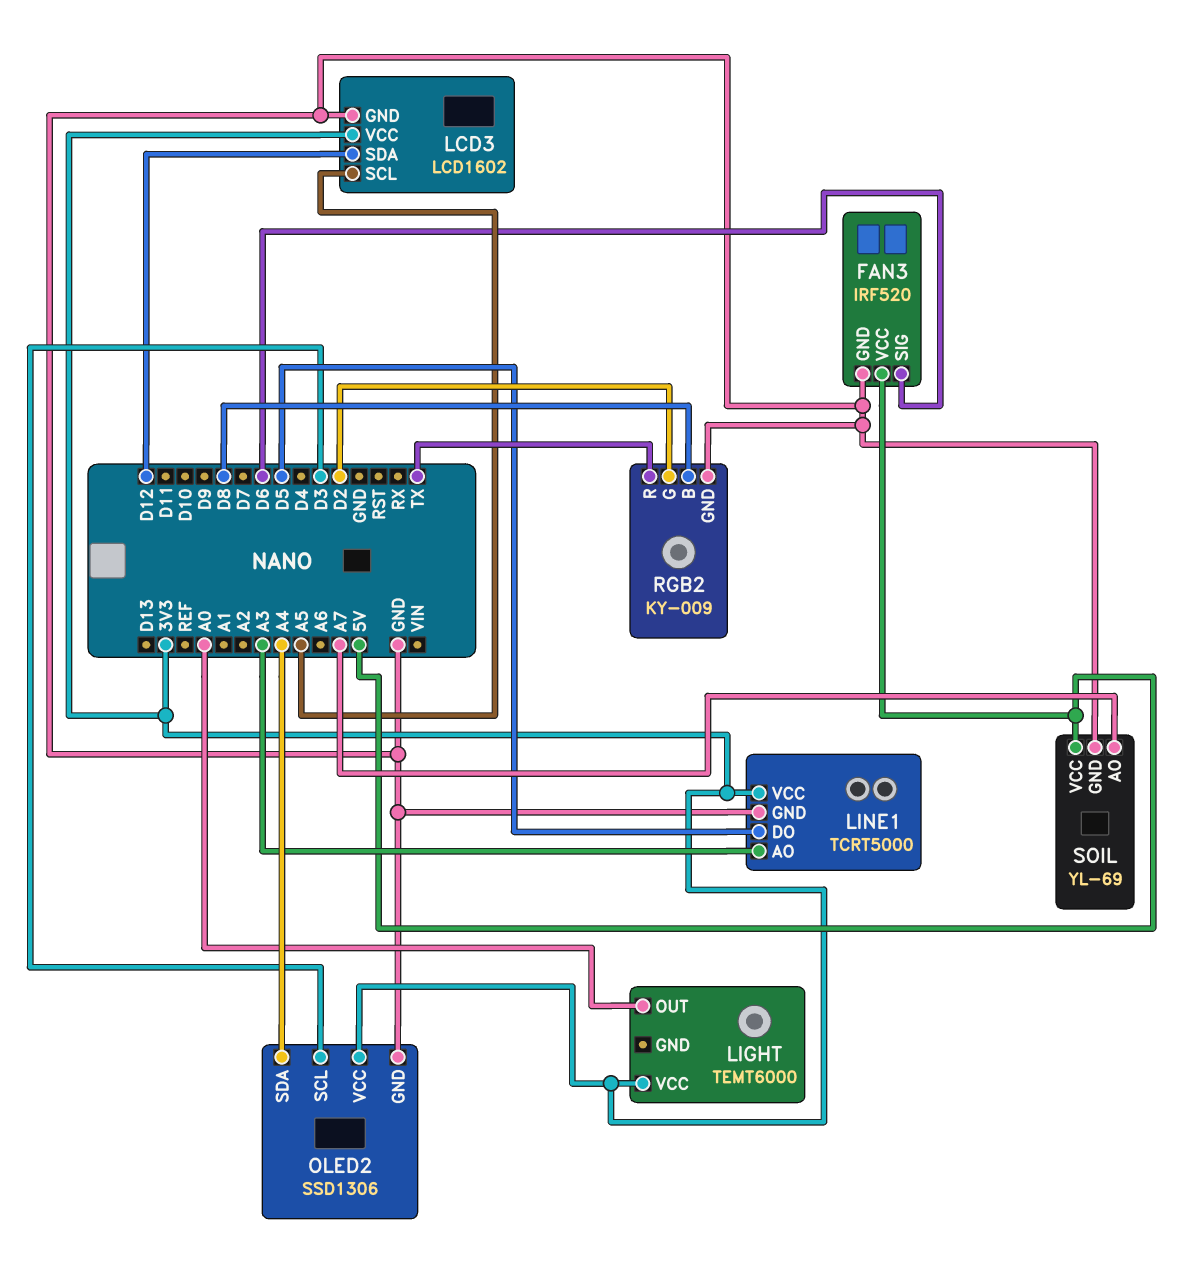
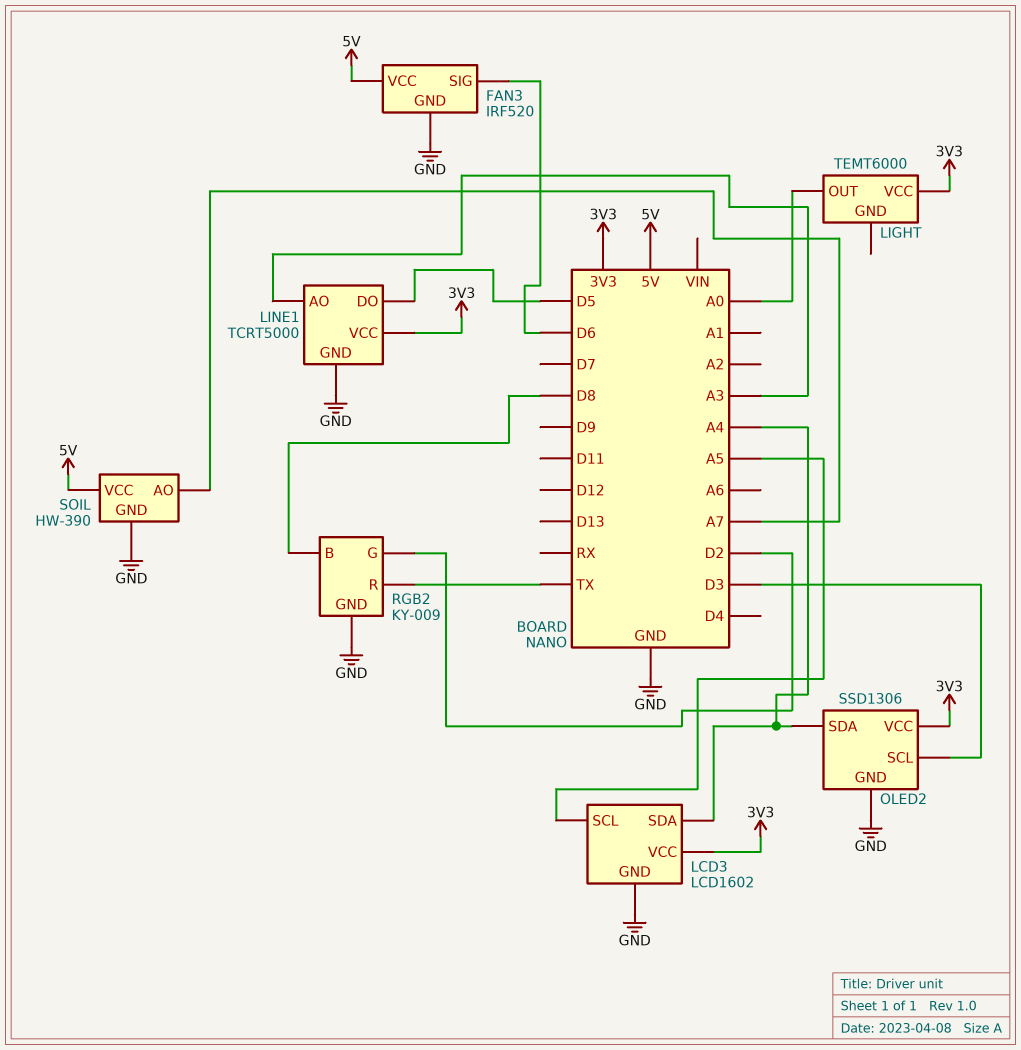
LCD3 pin SDA: D12 -> A4
SOIL: YL-69 -> HW-390

